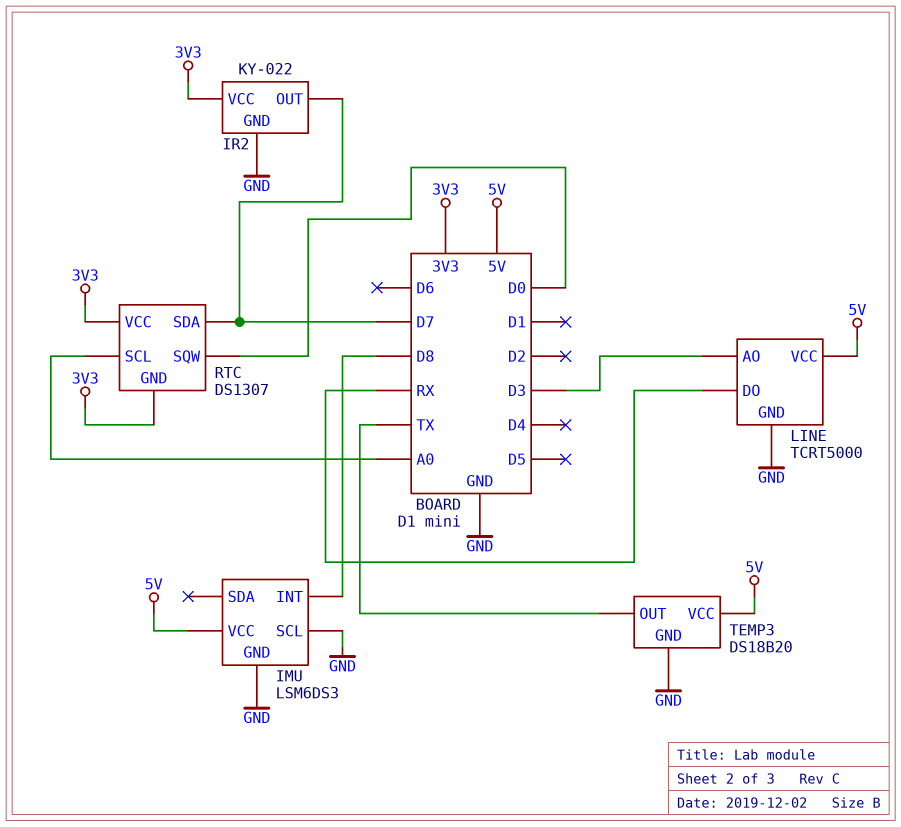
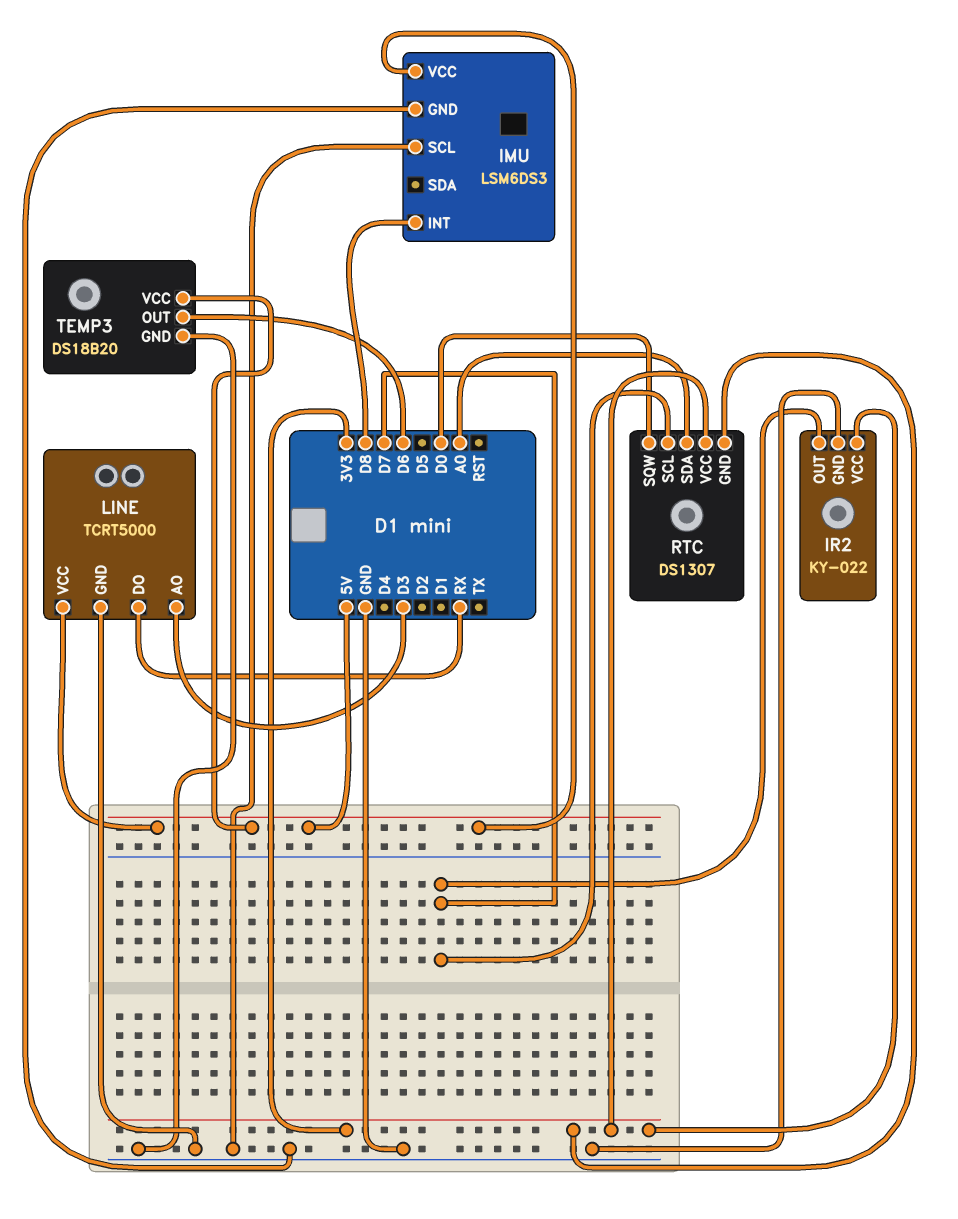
RTC pin SCL: A0 -> D7
RTC pin SDA: D7 -> A0
TEMP3 pin OUT: TX -> D6

